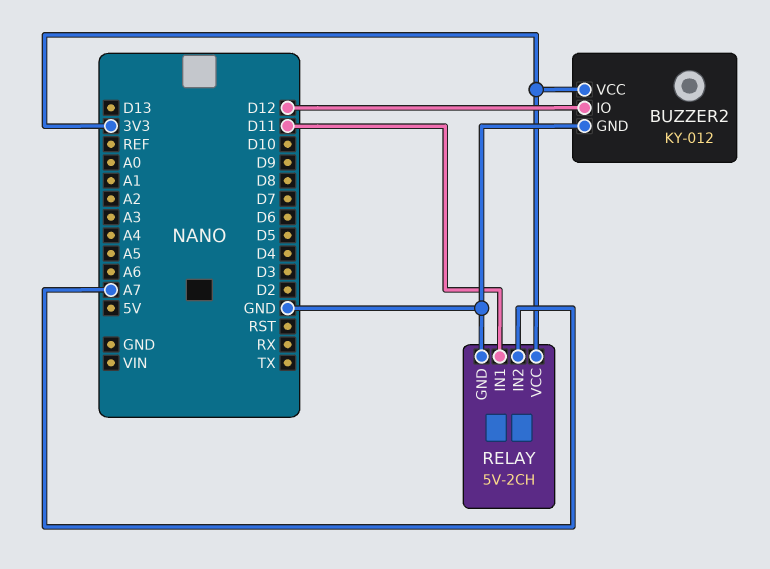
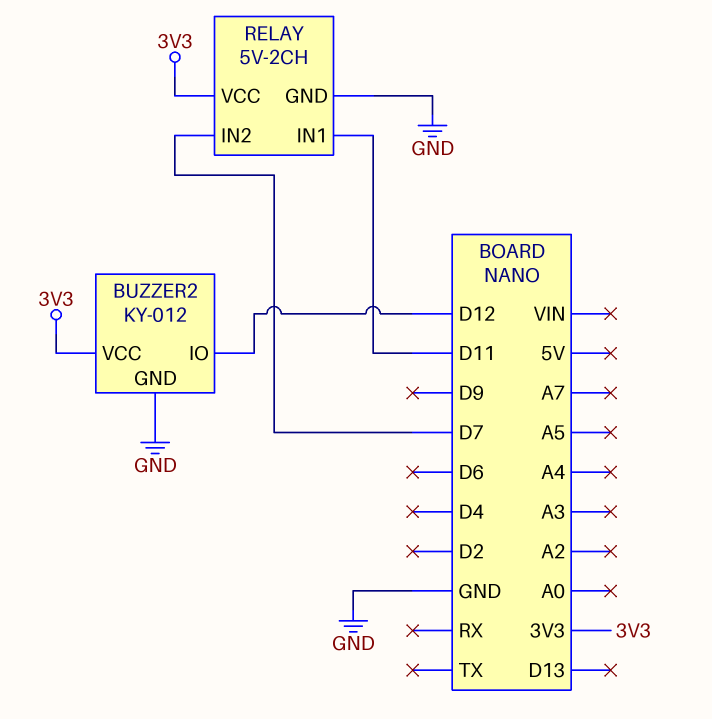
RELAY pin IN2: A7 -> D7

